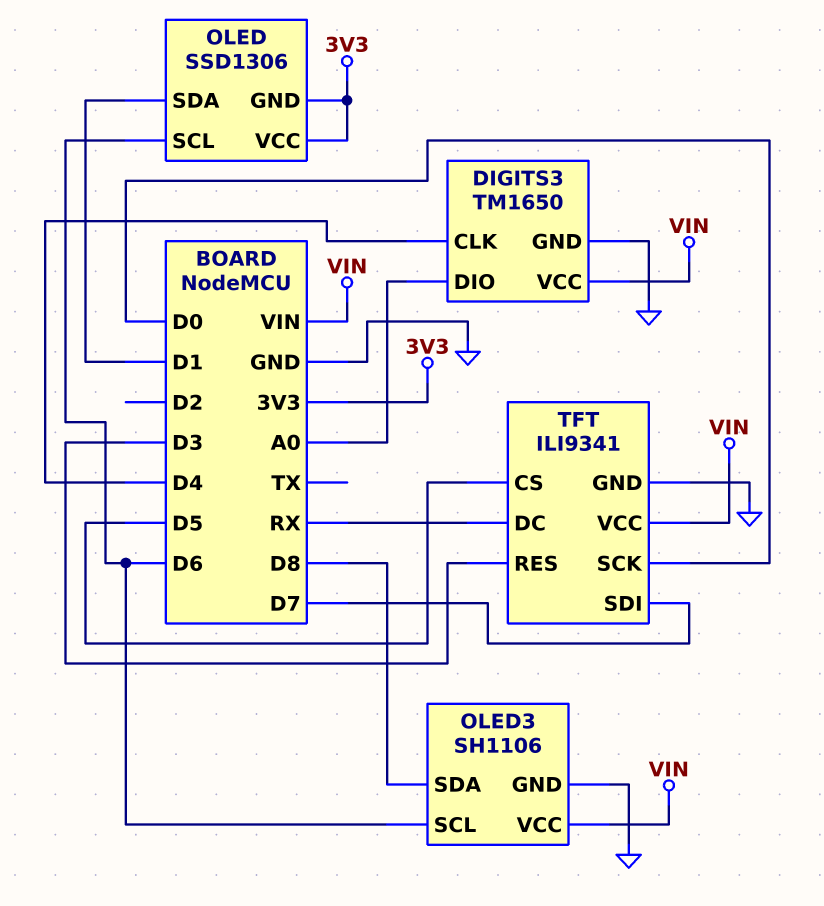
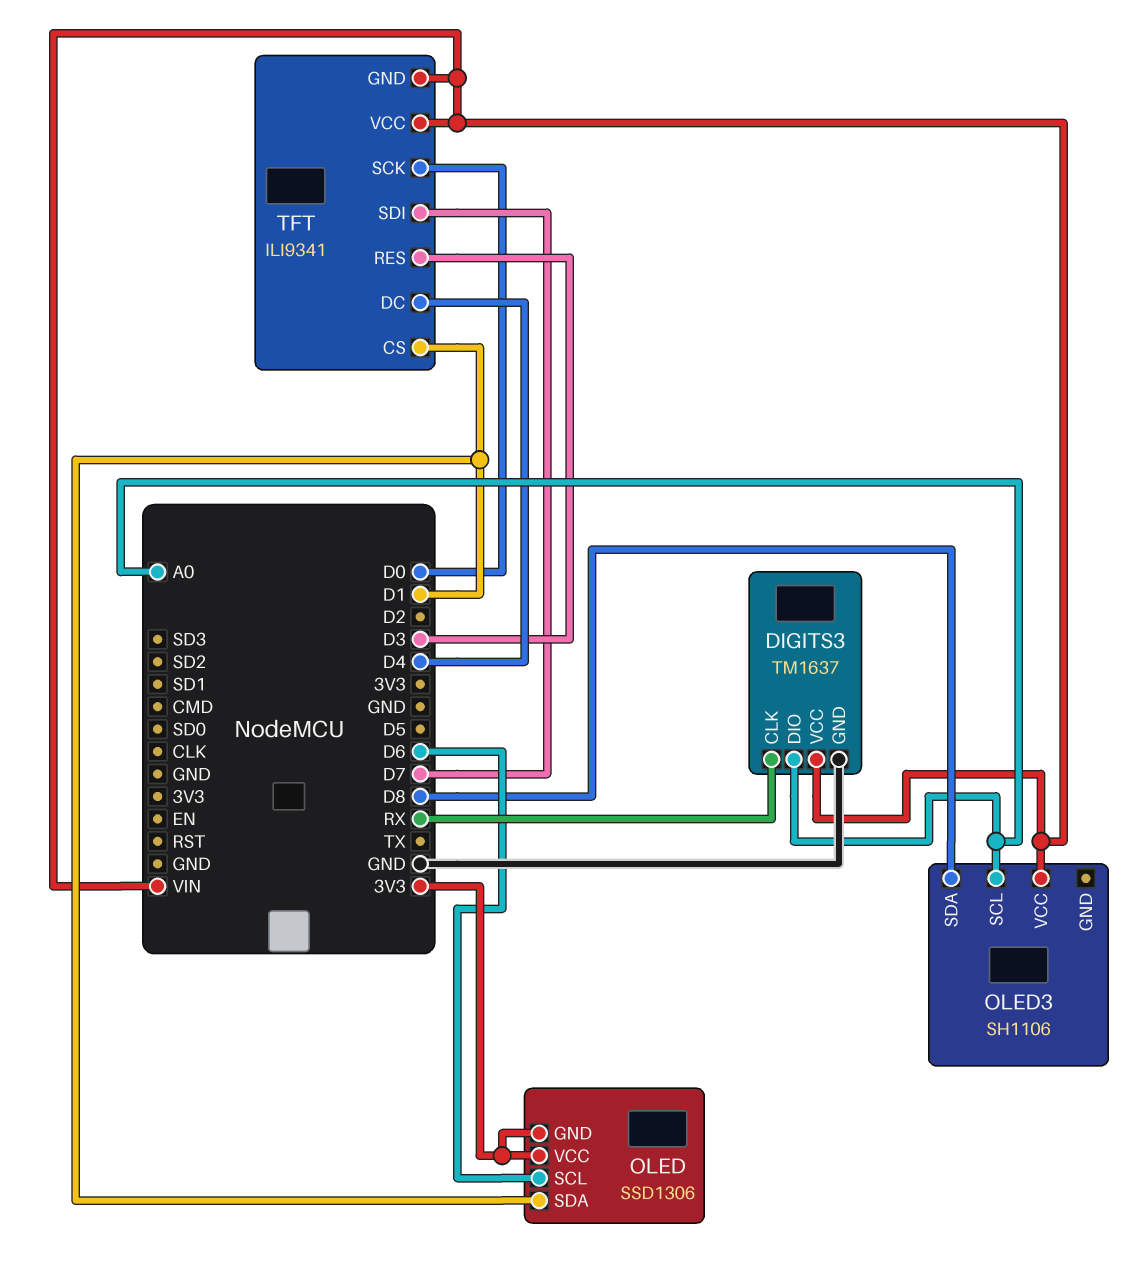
DIGITS3: TM1650 -> TM1637
DIGITS3 pin CLK: D4 -> RX
OLED3 pin GND: GND -> none
OLED3 pin SCL: D6 -> A0
TFT pin CS: D5 -> D1
TFT pin DC: RX -> D4
TFT pin GND: GND -> VIN

